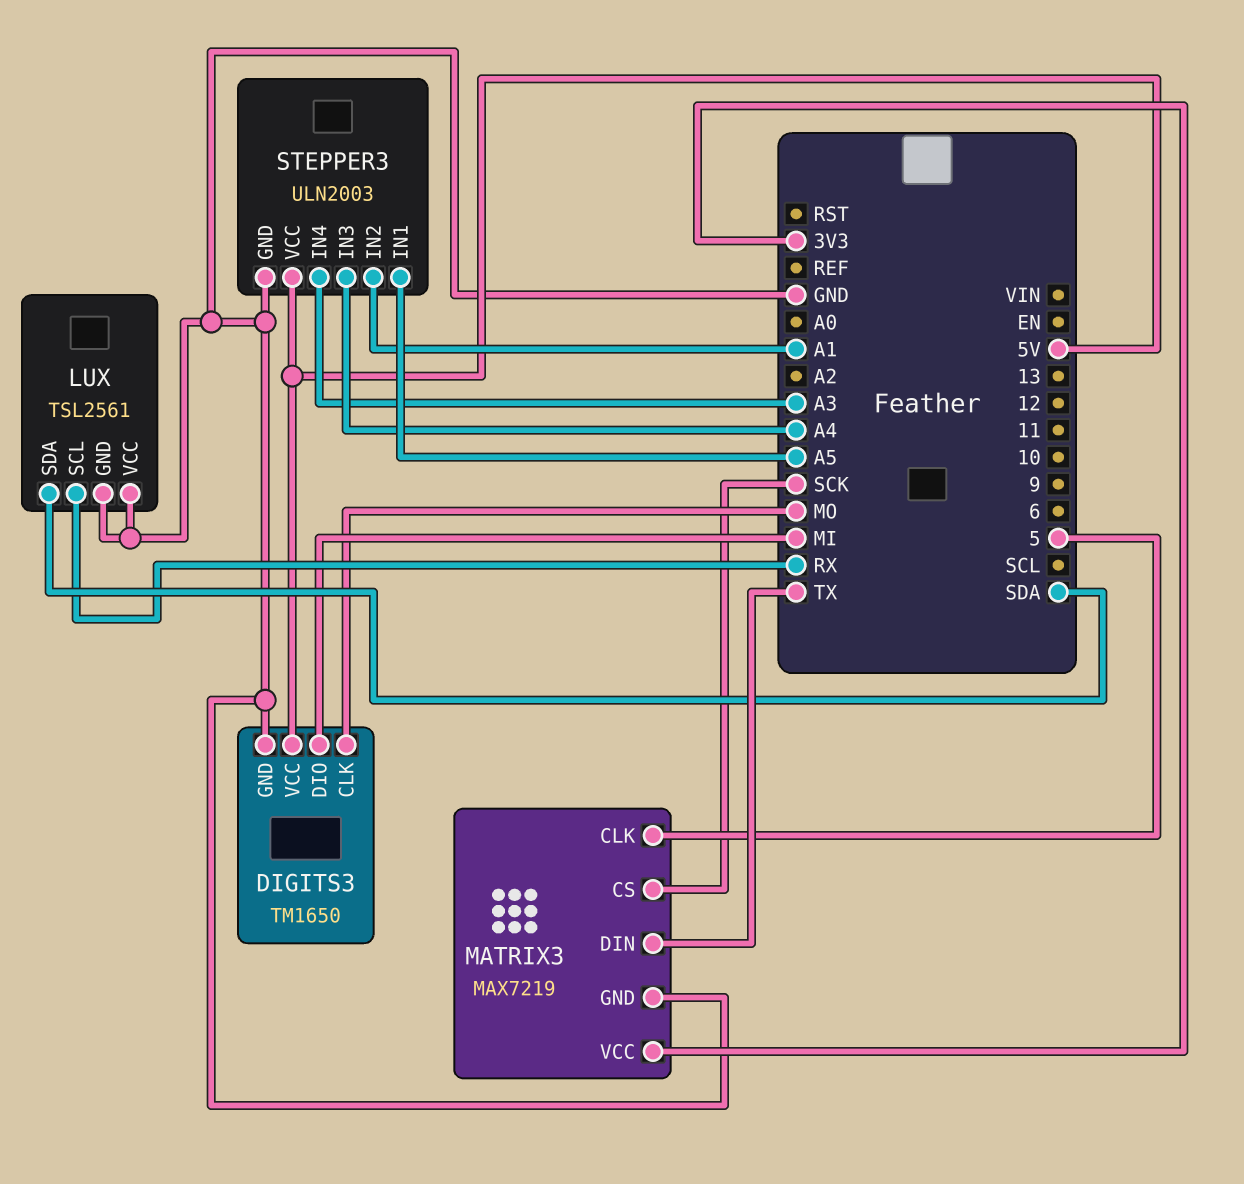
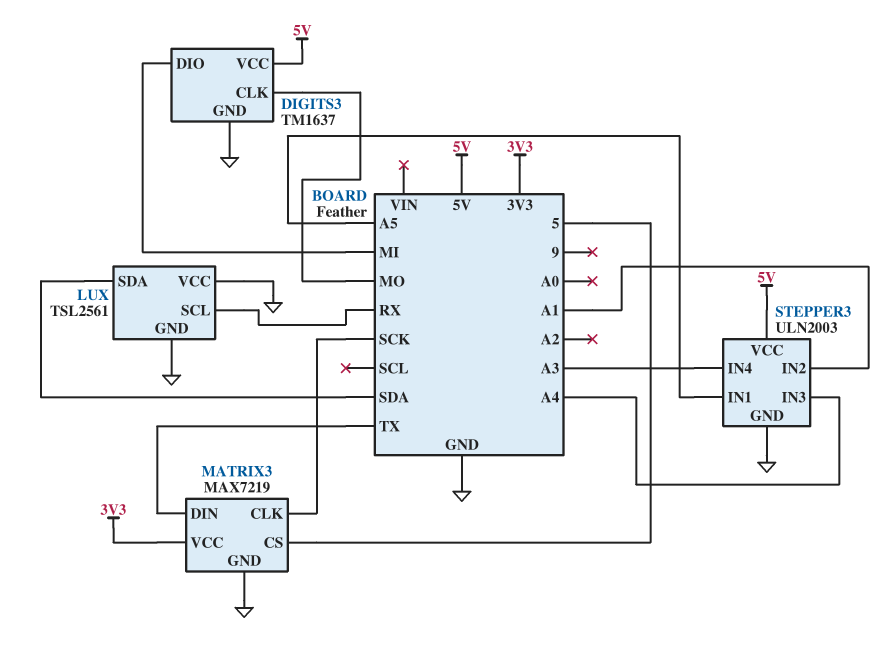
DIGITS3: TM1650 -> TM1637
MATRIX3 pin CLK: 5 -> SCK
MATRIX3 pin CS: SCK -> 5

